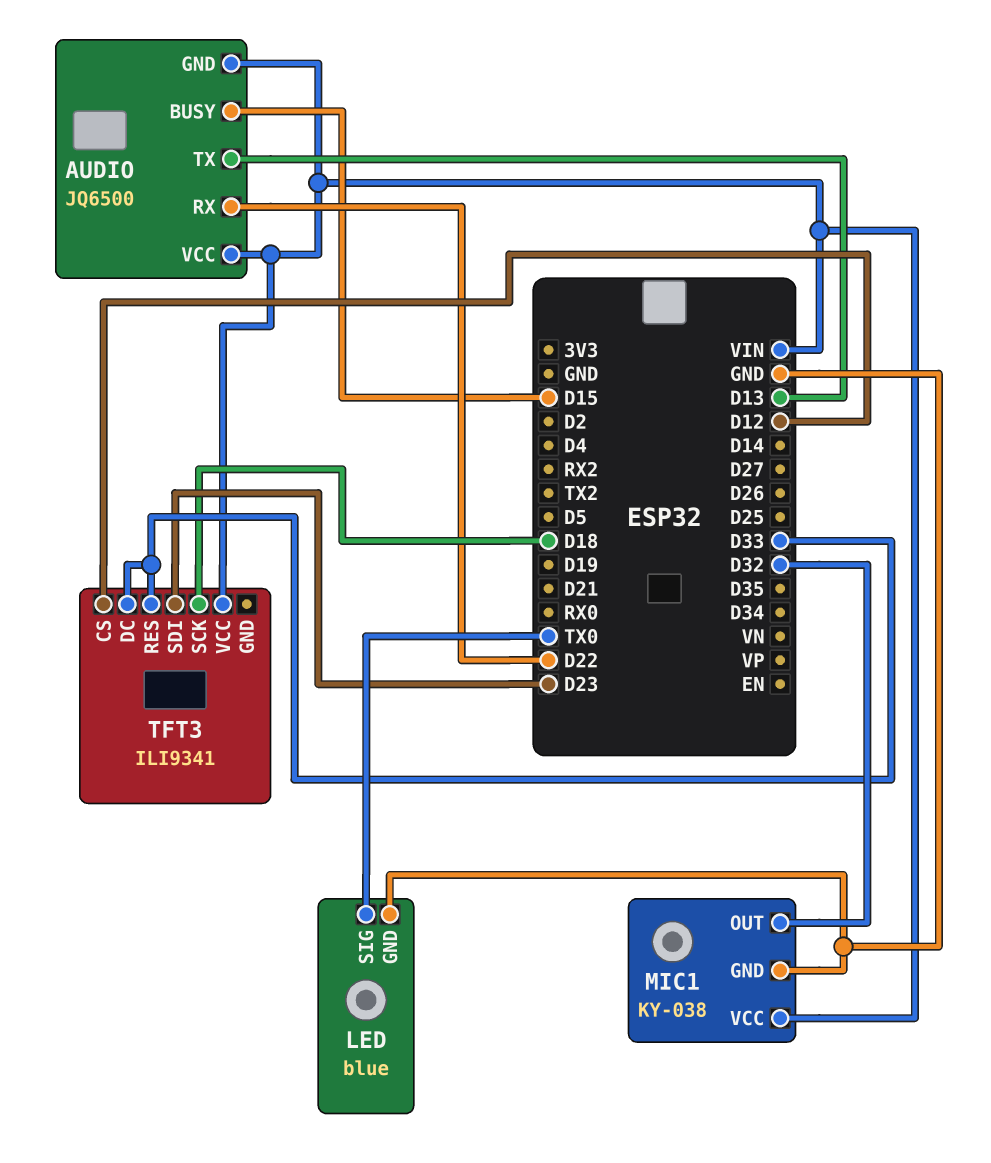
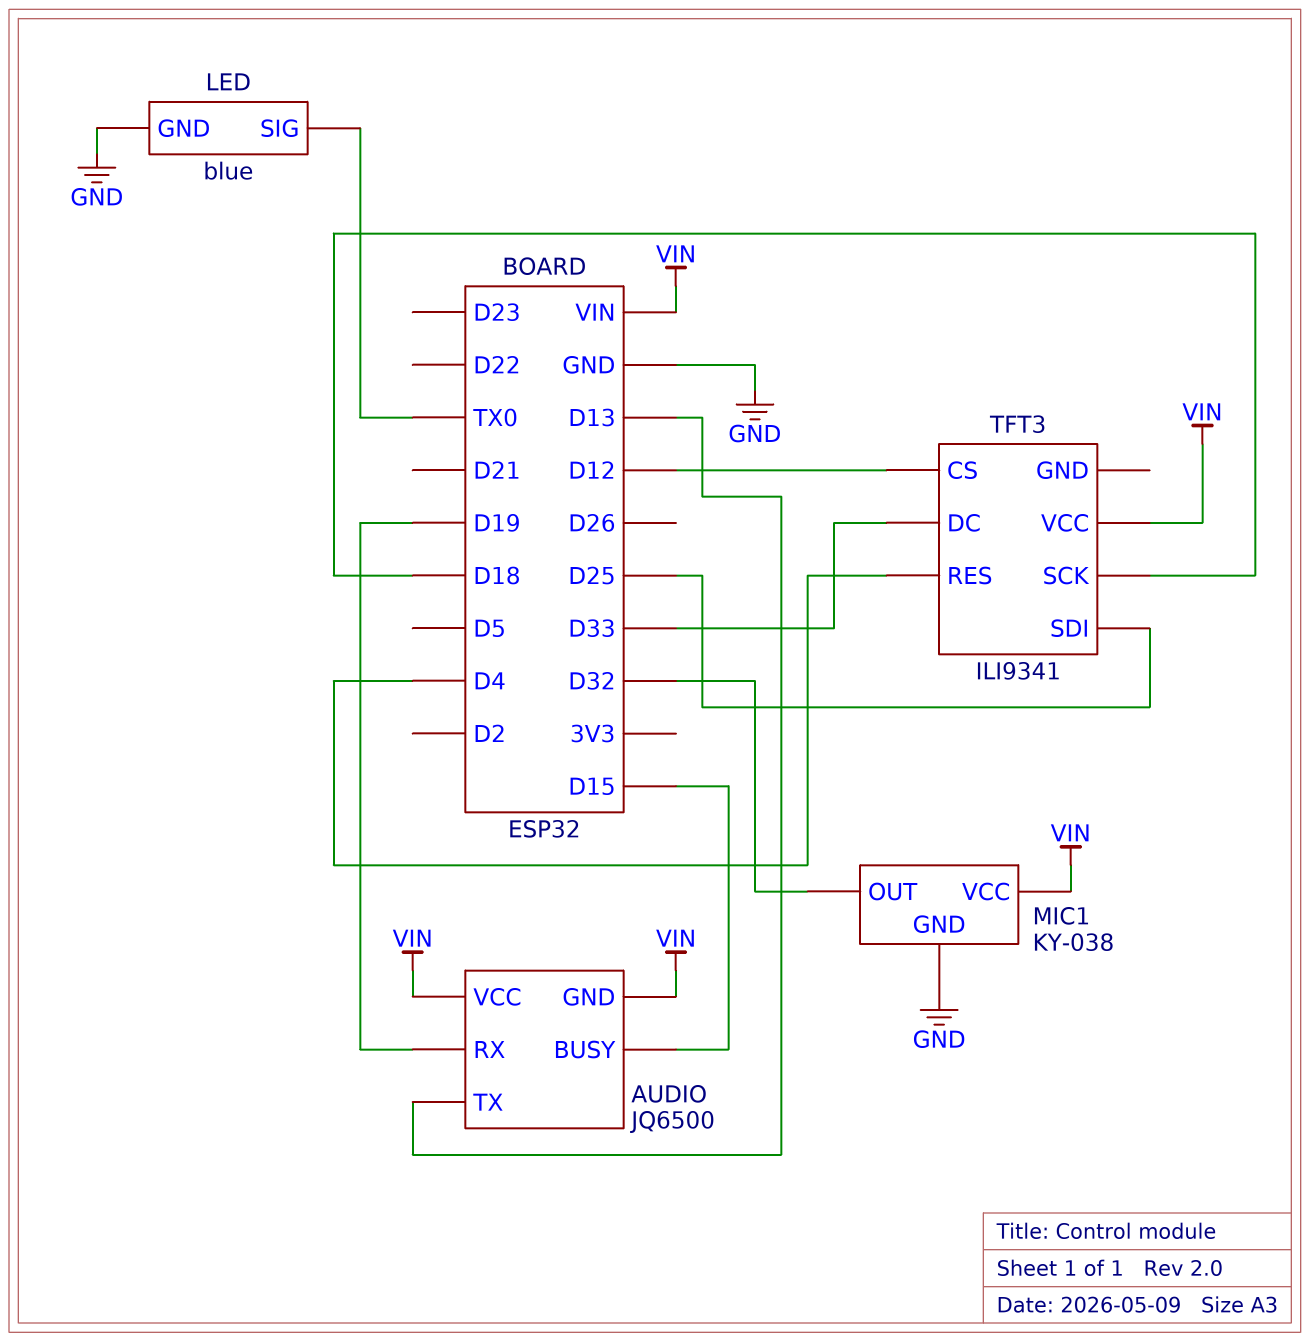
AUDIO pin RX: D22 -> D19
TFT3 pin RES: D33 -> D4
TFT3 pin SDI: D23 -> D25

